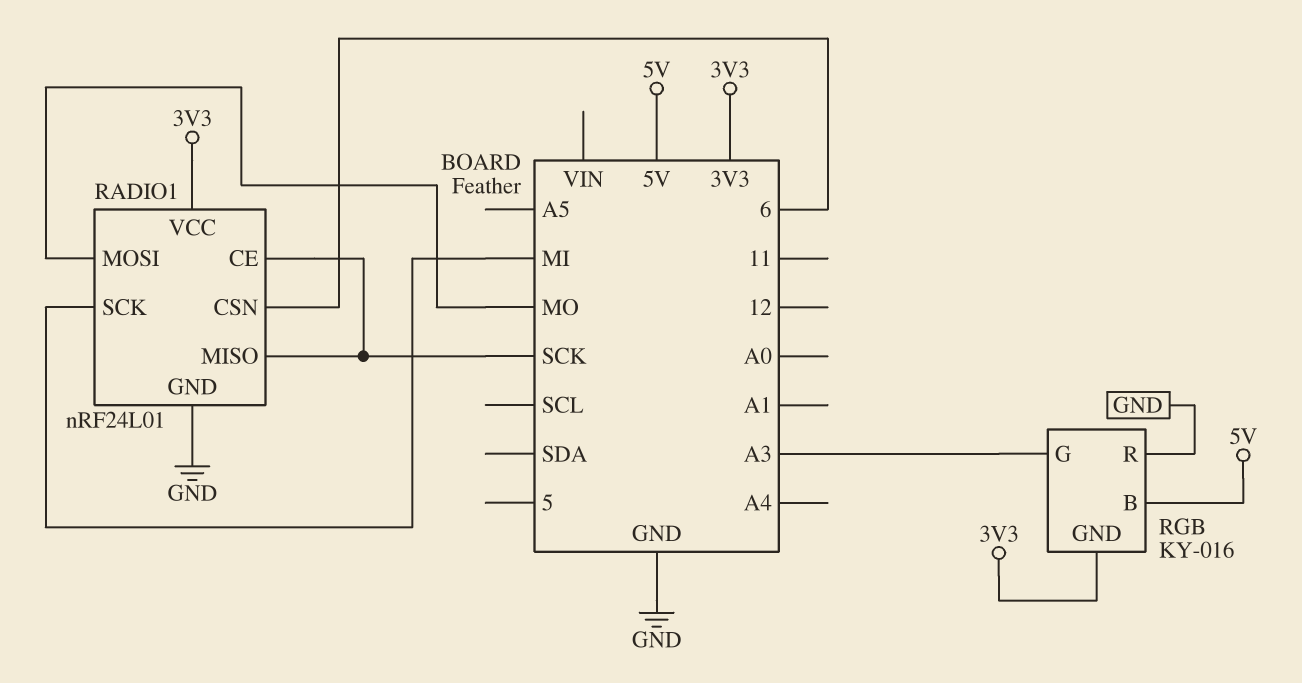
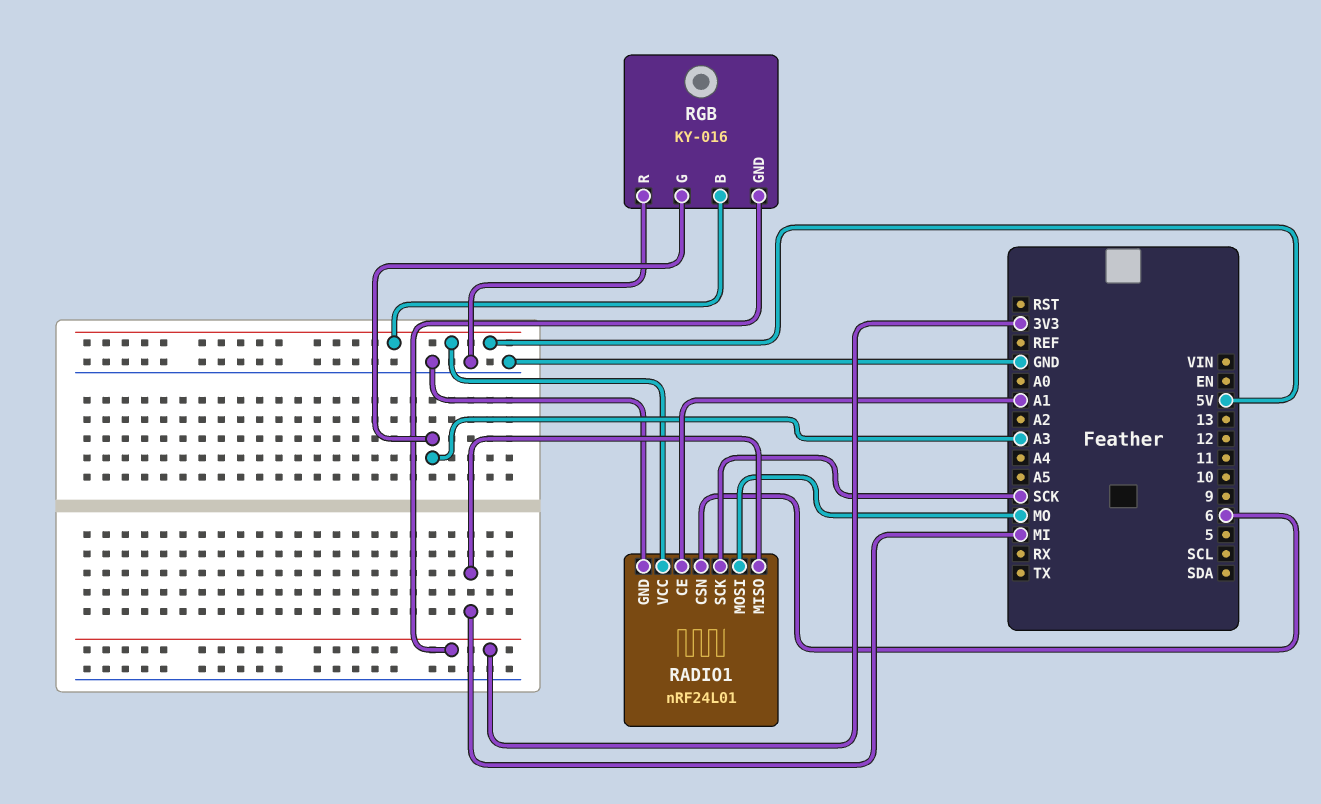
RADIO1 pin CE: SCK -> A1
RADIO1 pin MISO: SCK -> MI
RADIO1 pin SCK: MI -> SCK
RADIO1 pin VCC: 3V3 -> 5V

